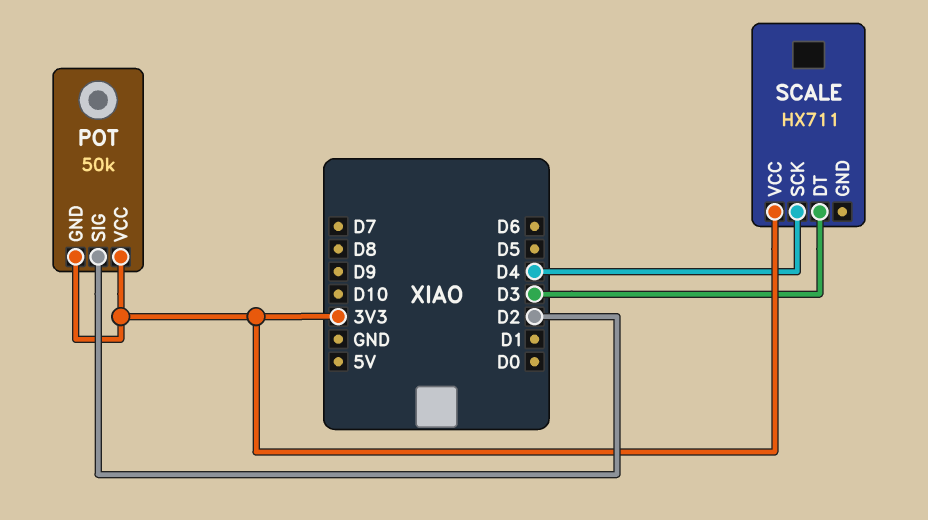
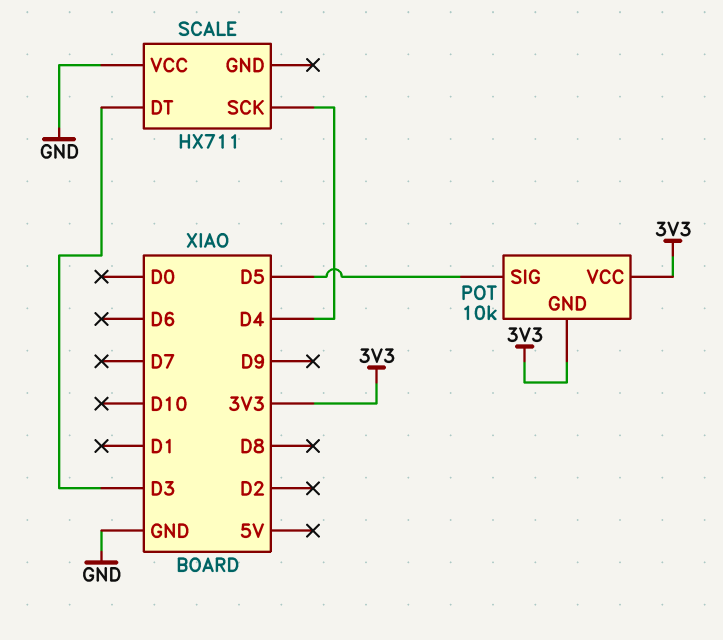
POT: 50k -> 10k
POT pin SIG: D2 -> D5
SCALE pin VCC: 3V3 -> GND

